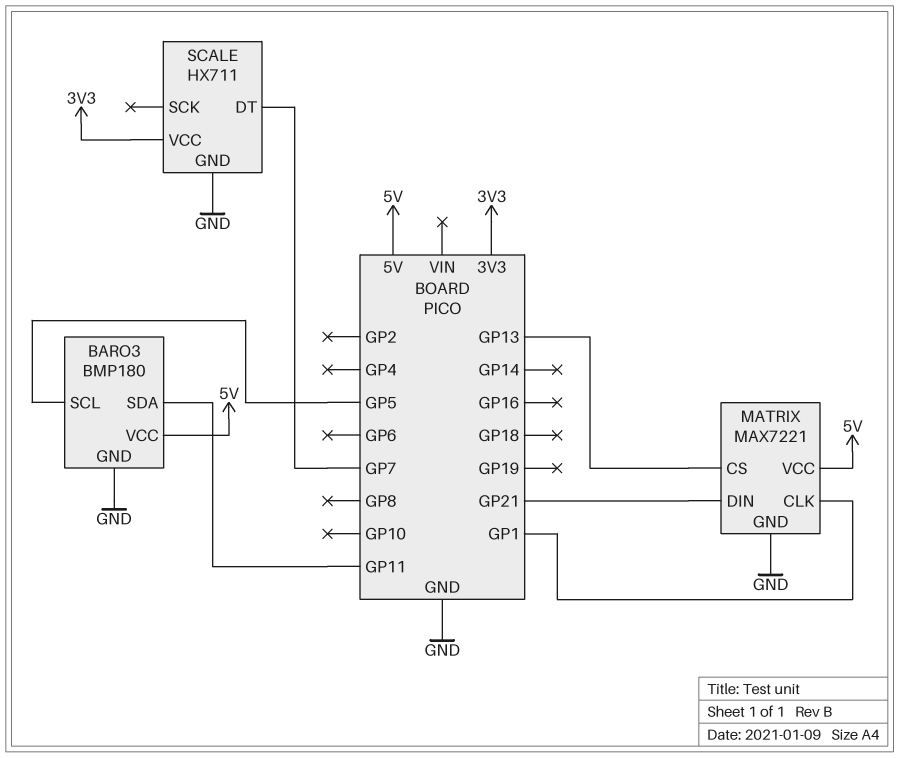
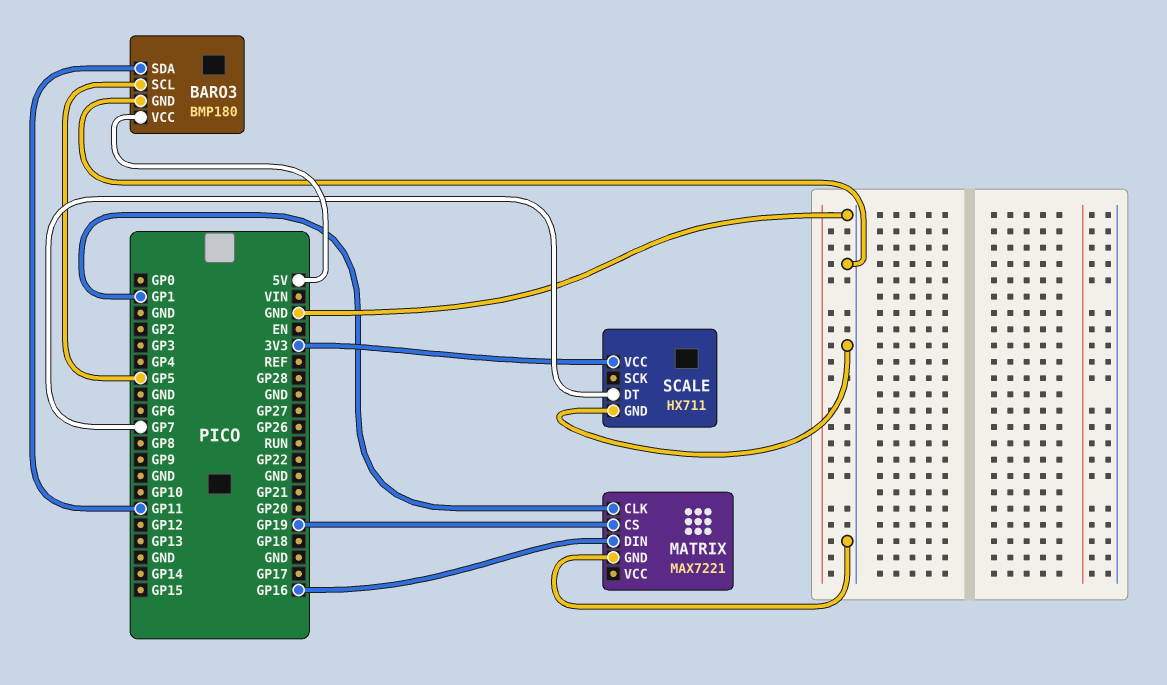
MATRIX pin CS: GP13 -> GP19
MATRIX pin DIN: GP21 -> GP16
MATRIX pin VCC: 5V -> none

